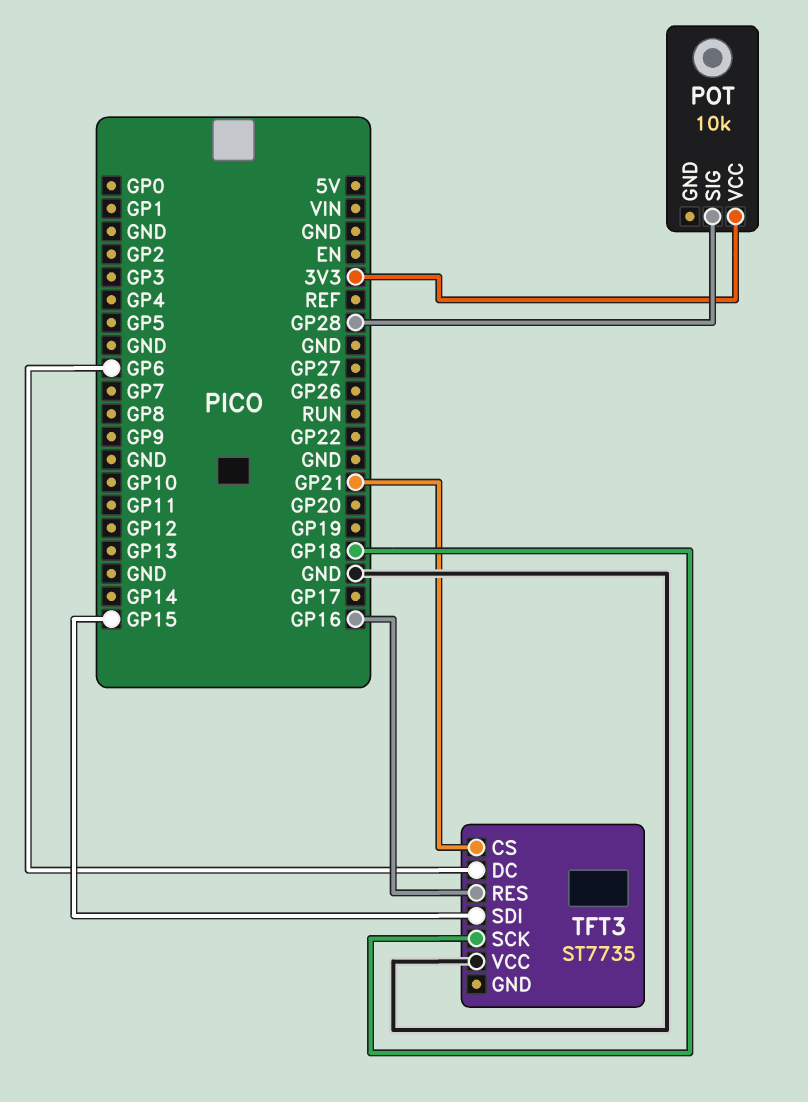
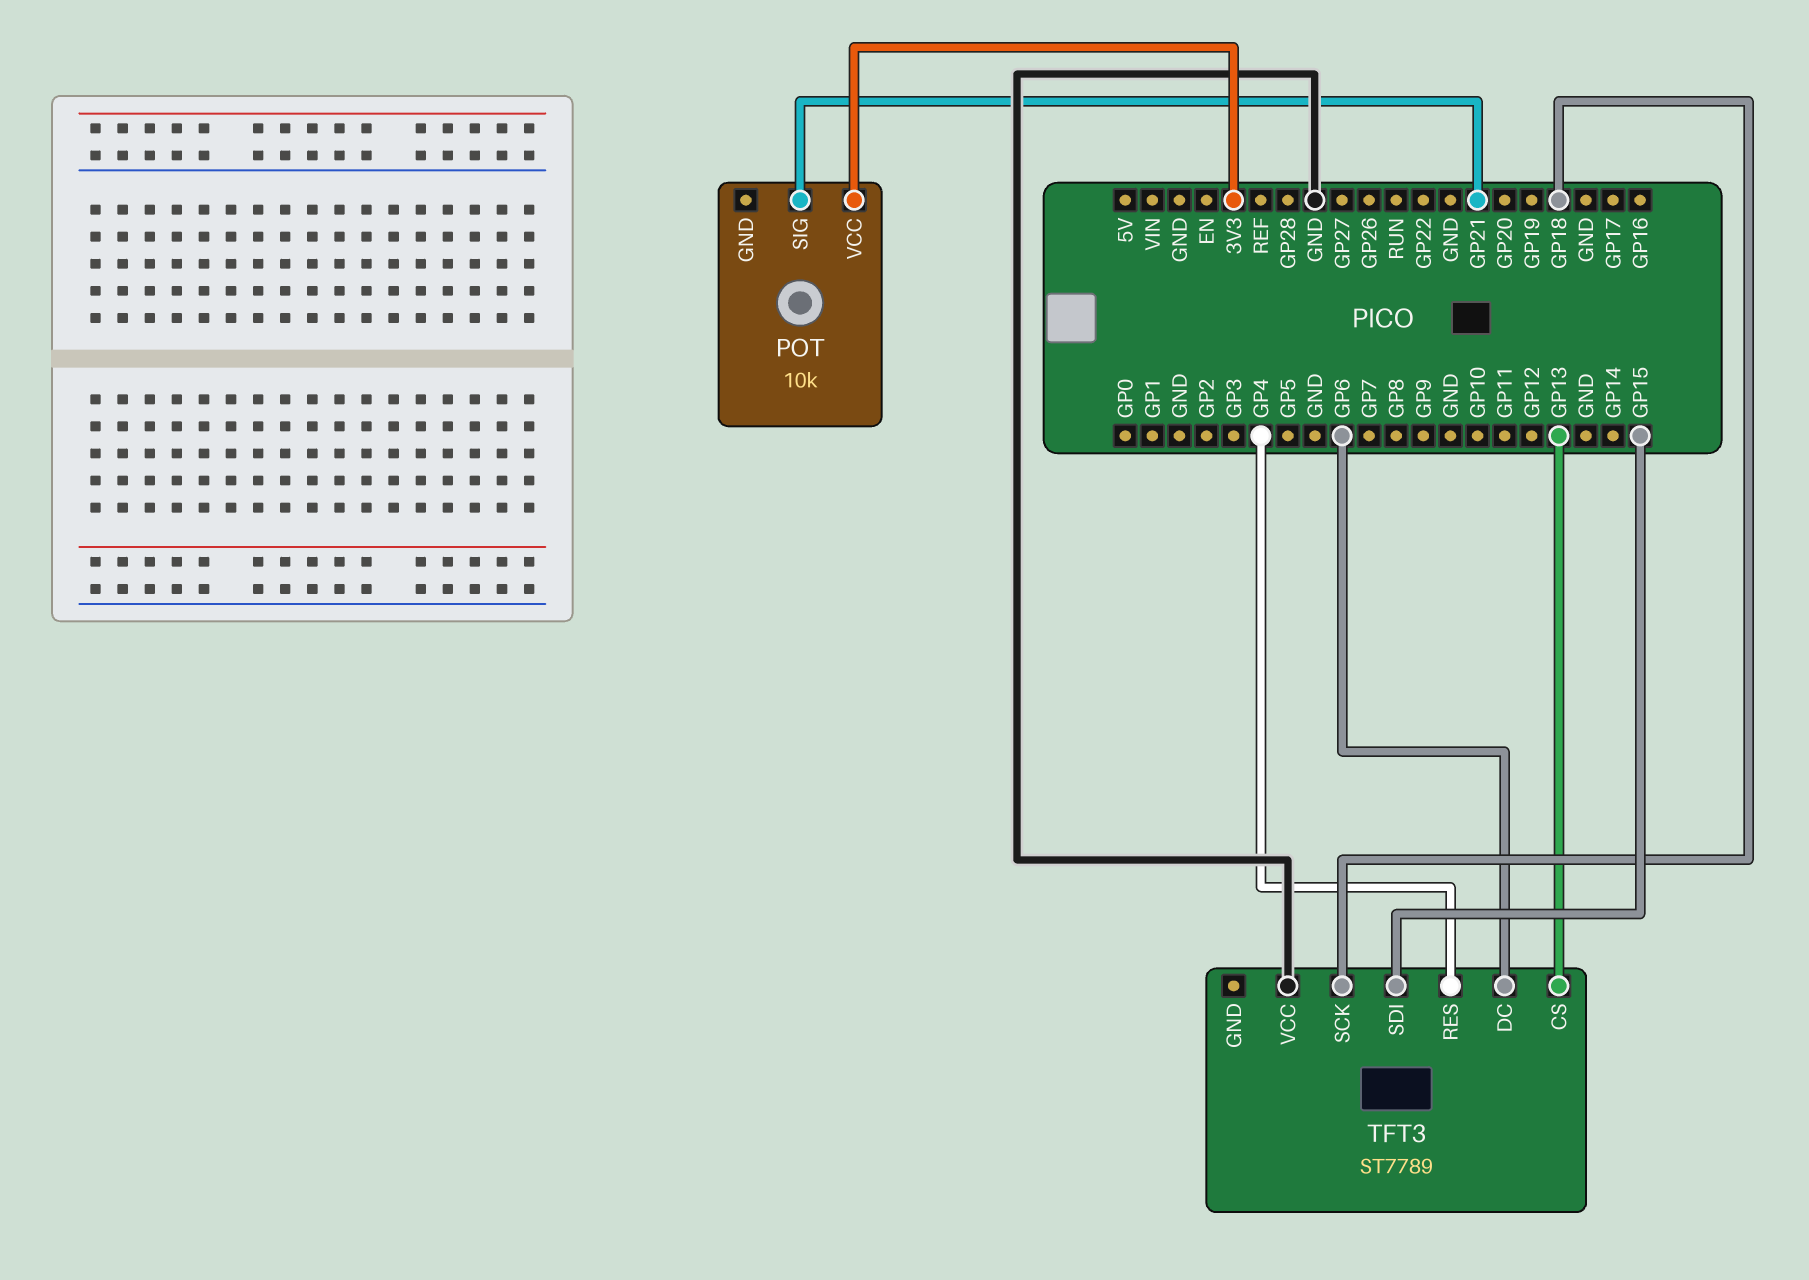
POT pin SIG: GP28 -> GP21
TFT3: ST7735 -> ST7789
TFT3 pin CS: GP21 -> GP13
TFT3 pin RES: GP16 -> GP4

